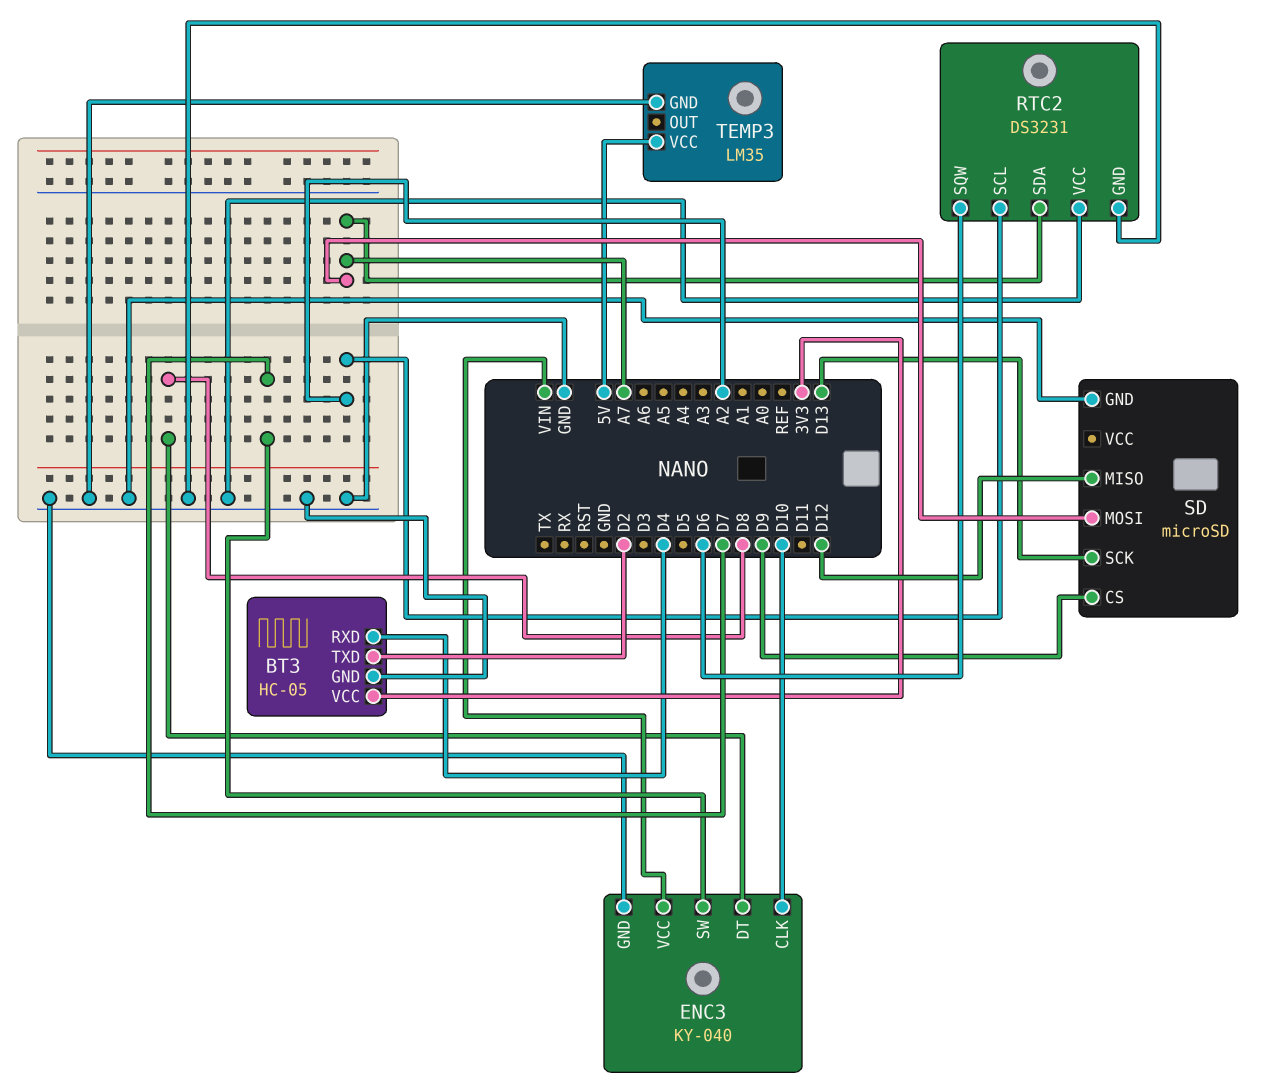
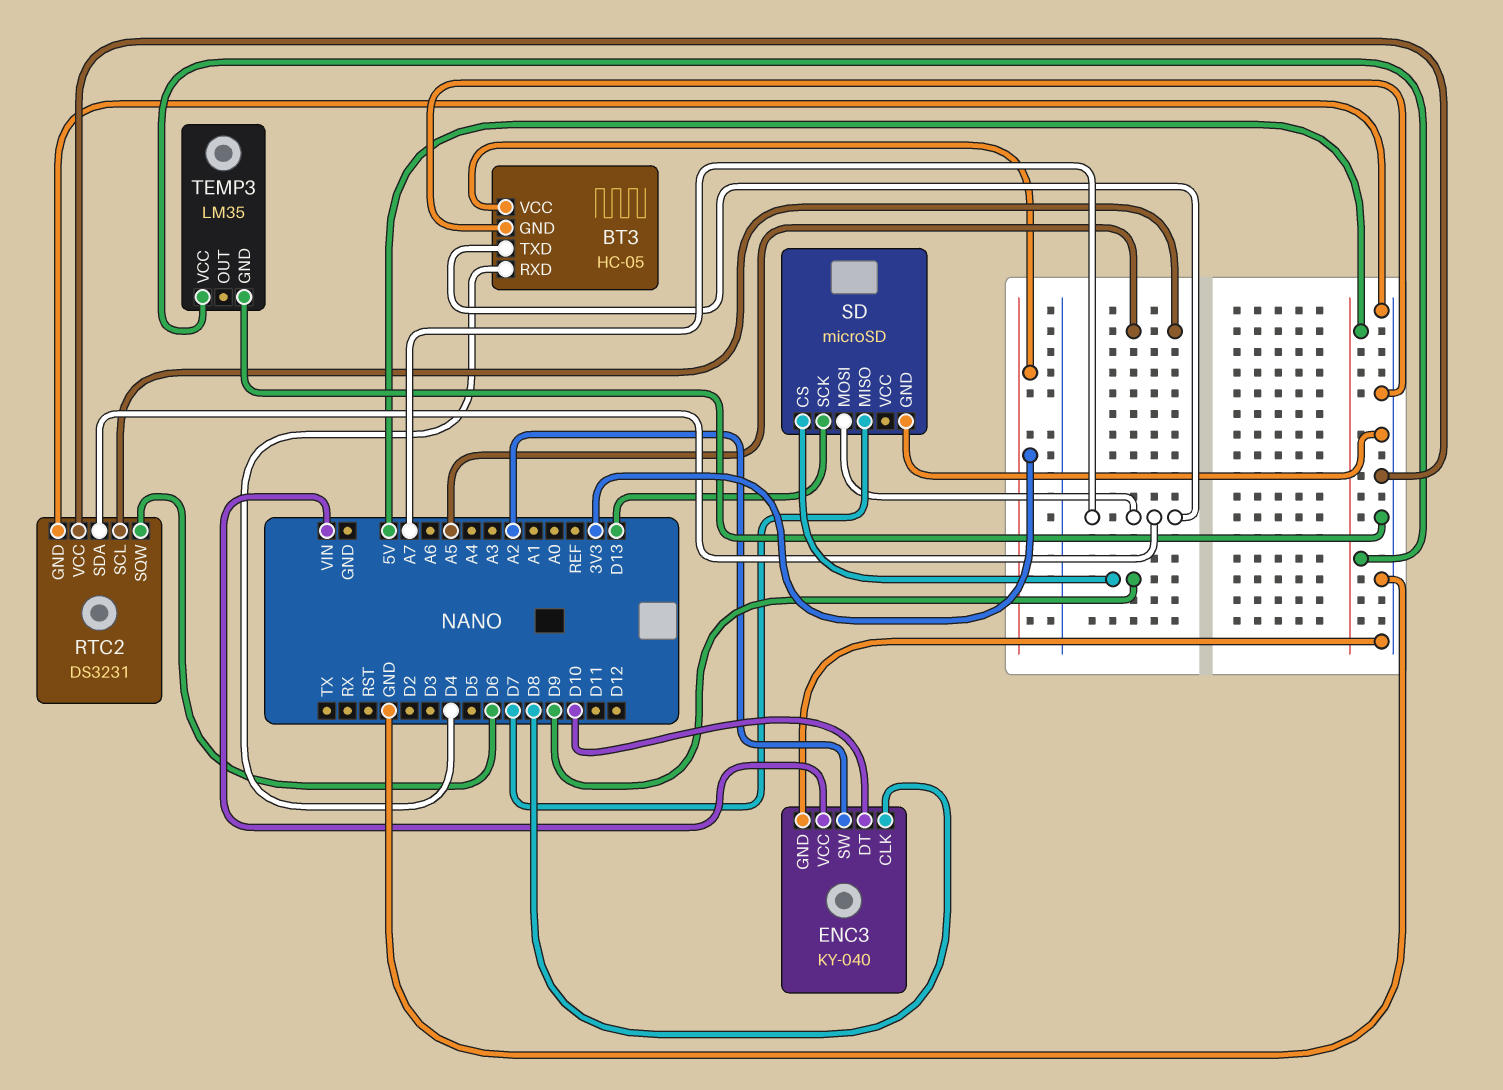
BT3 pin TXD: D2 -> A7
ENC3 pin CLK: D10 -> D8
ENC3 pin DT: D8 -> D10
ENC3 pin SW: D7 -> A2
RTC2 pin SCL: A2 -> A5
SD pin MISO: D12 -> D7

